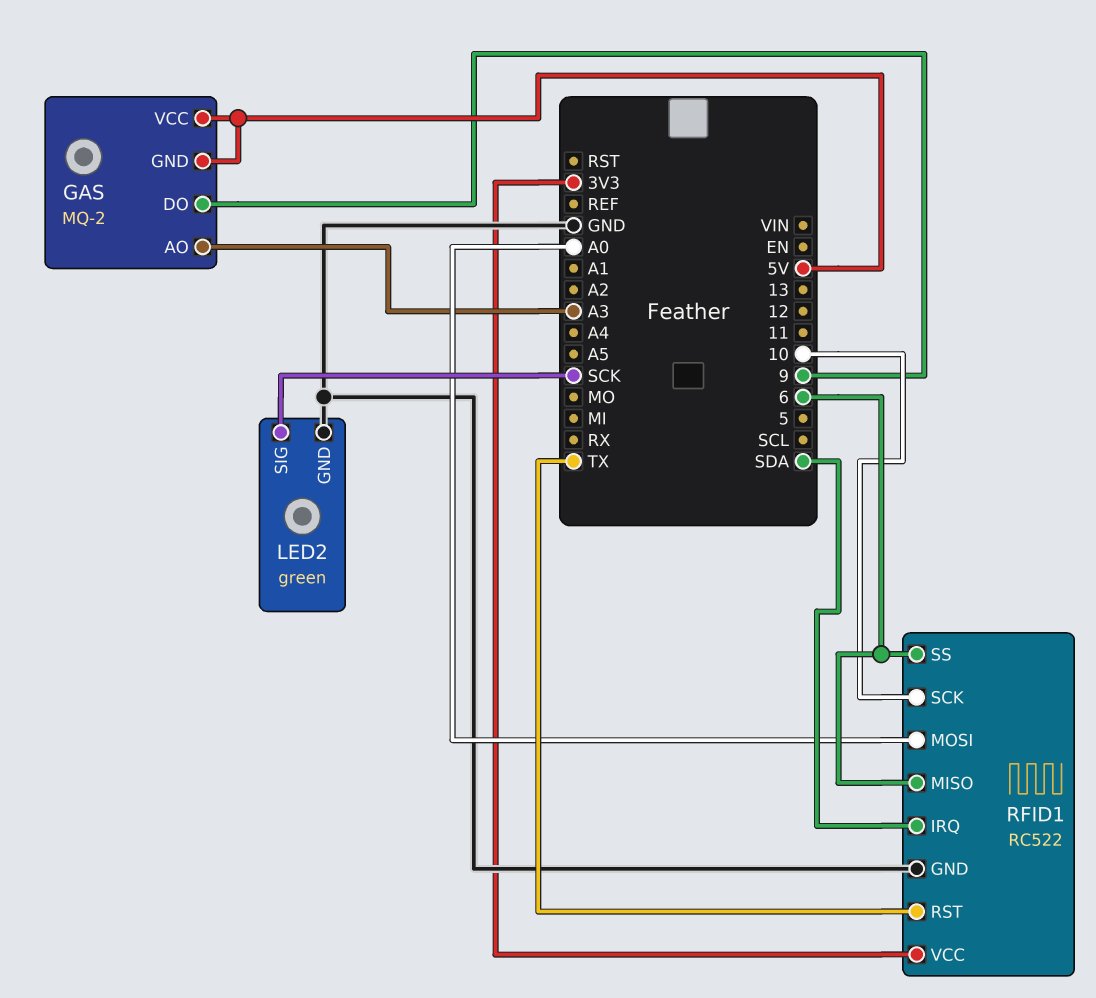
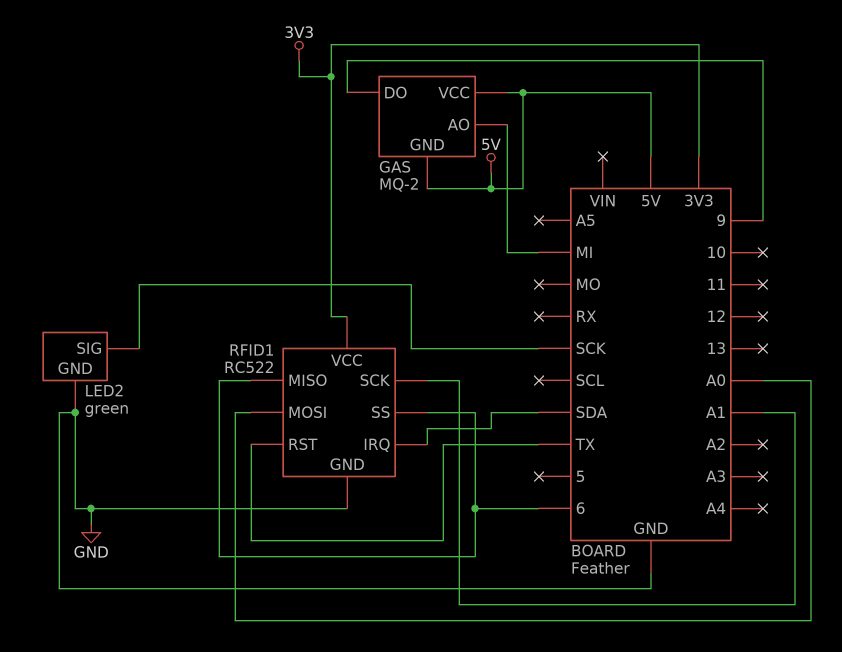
GAS pin AO: A3 -> MI
RFID1 pin SCK: 10 -> A1

